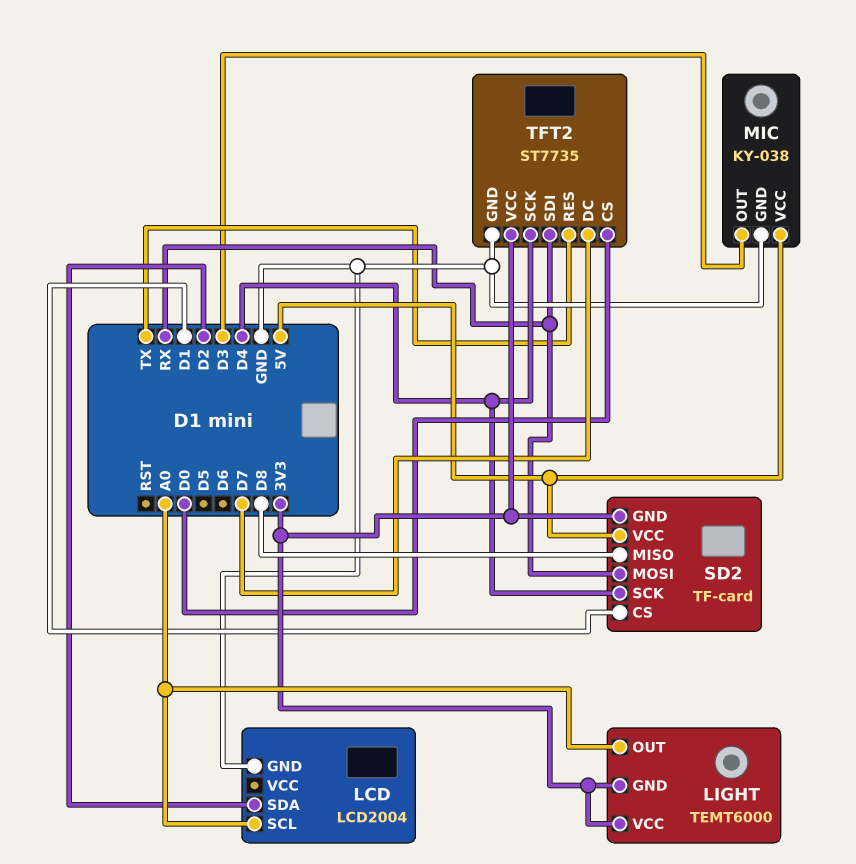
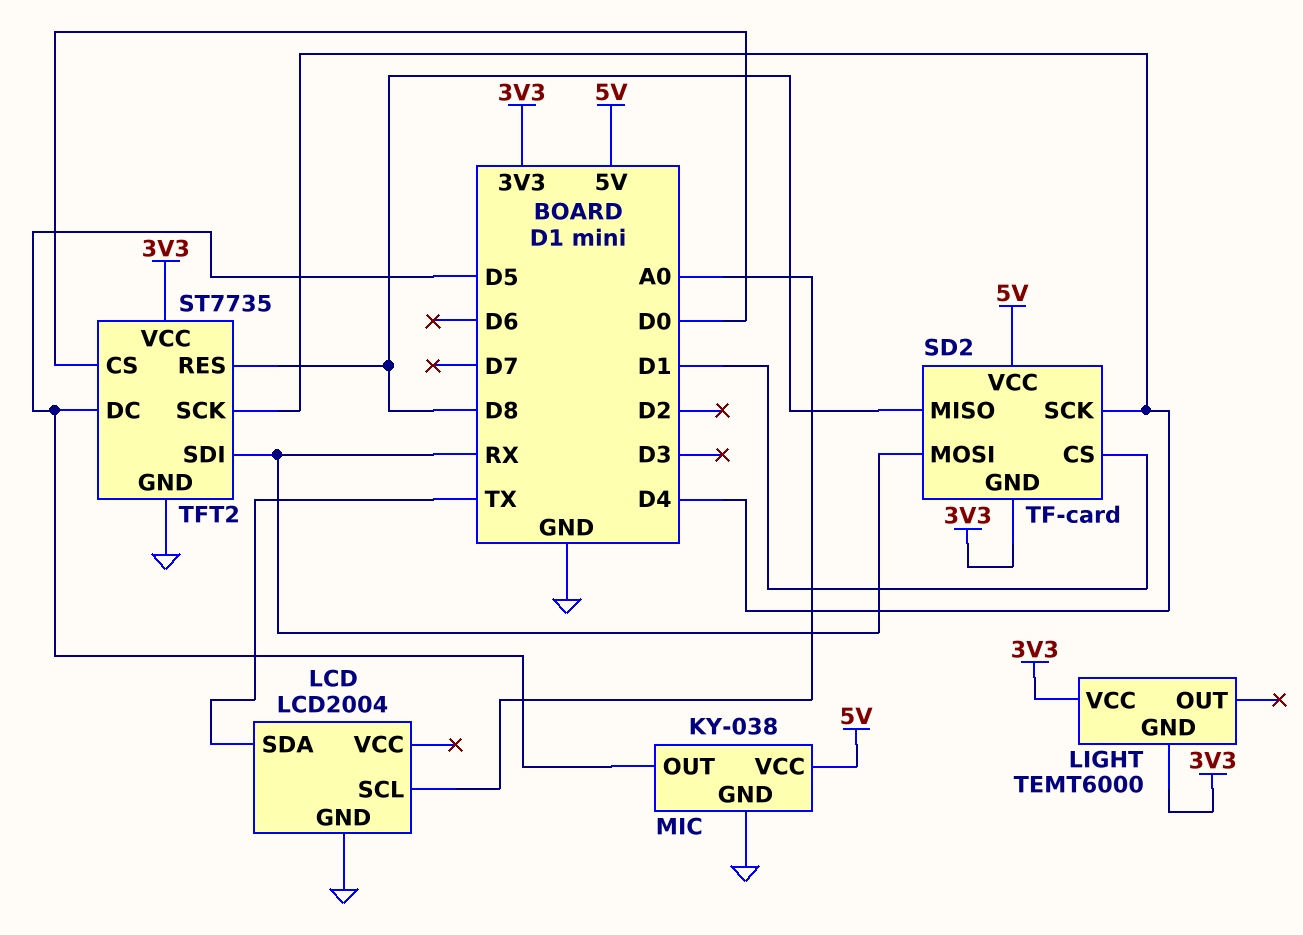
LCD pin SDA: D2 -> TX
LIGHT pin OUT: A0 -> none
MIC pin OUT: D3 -> D5
TFT2 pin DC: D7 -> D5
TFT2 pin RES: TX -> D8

